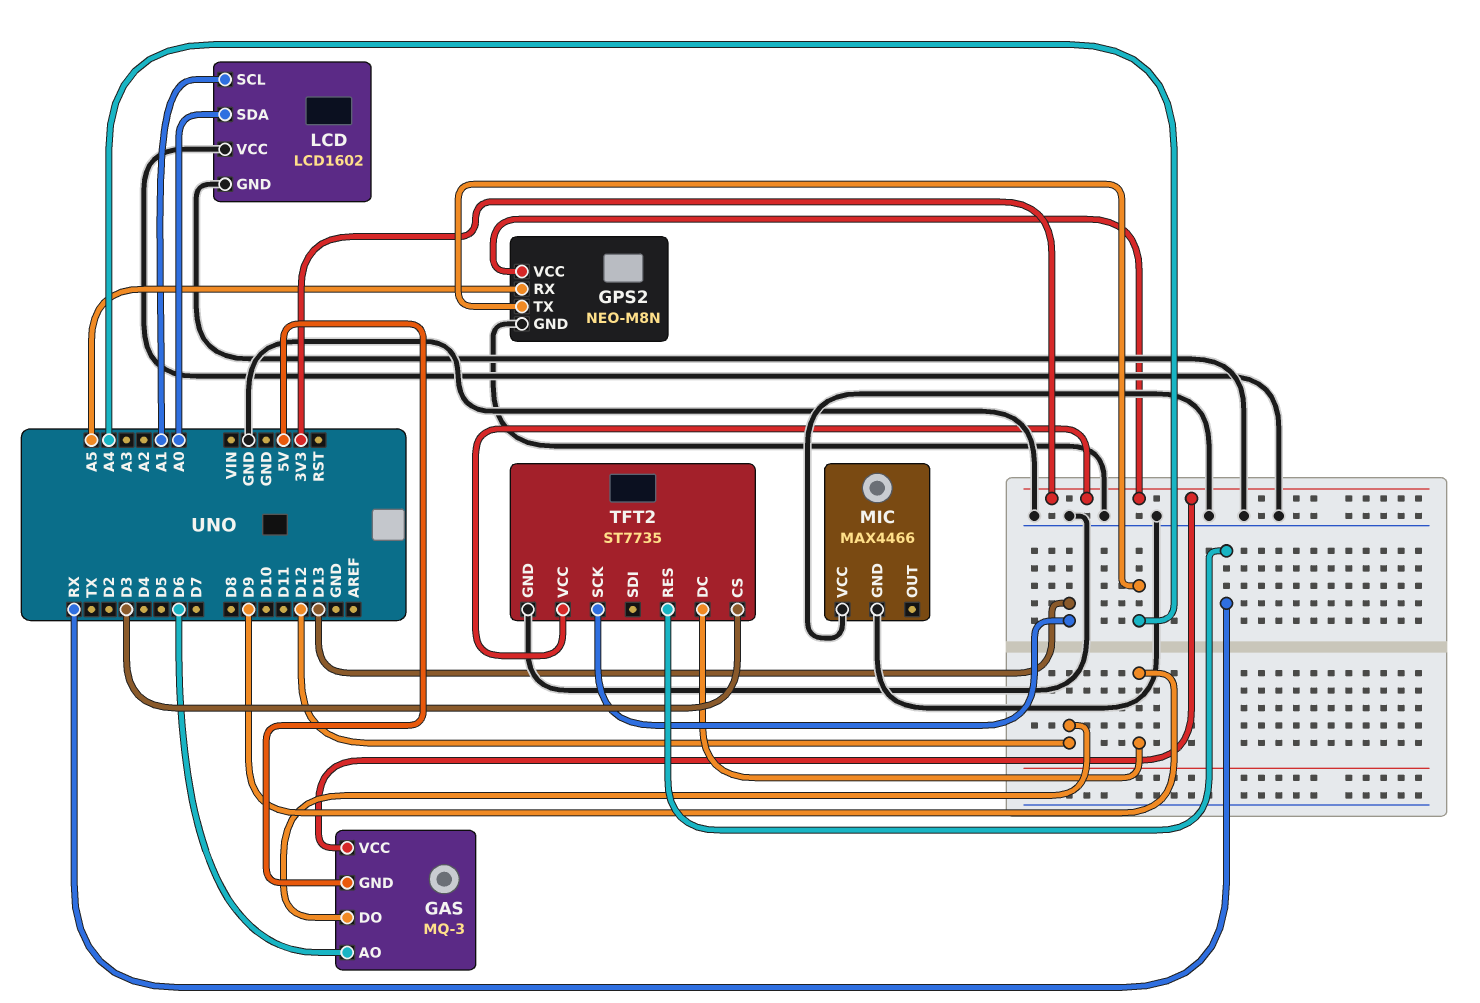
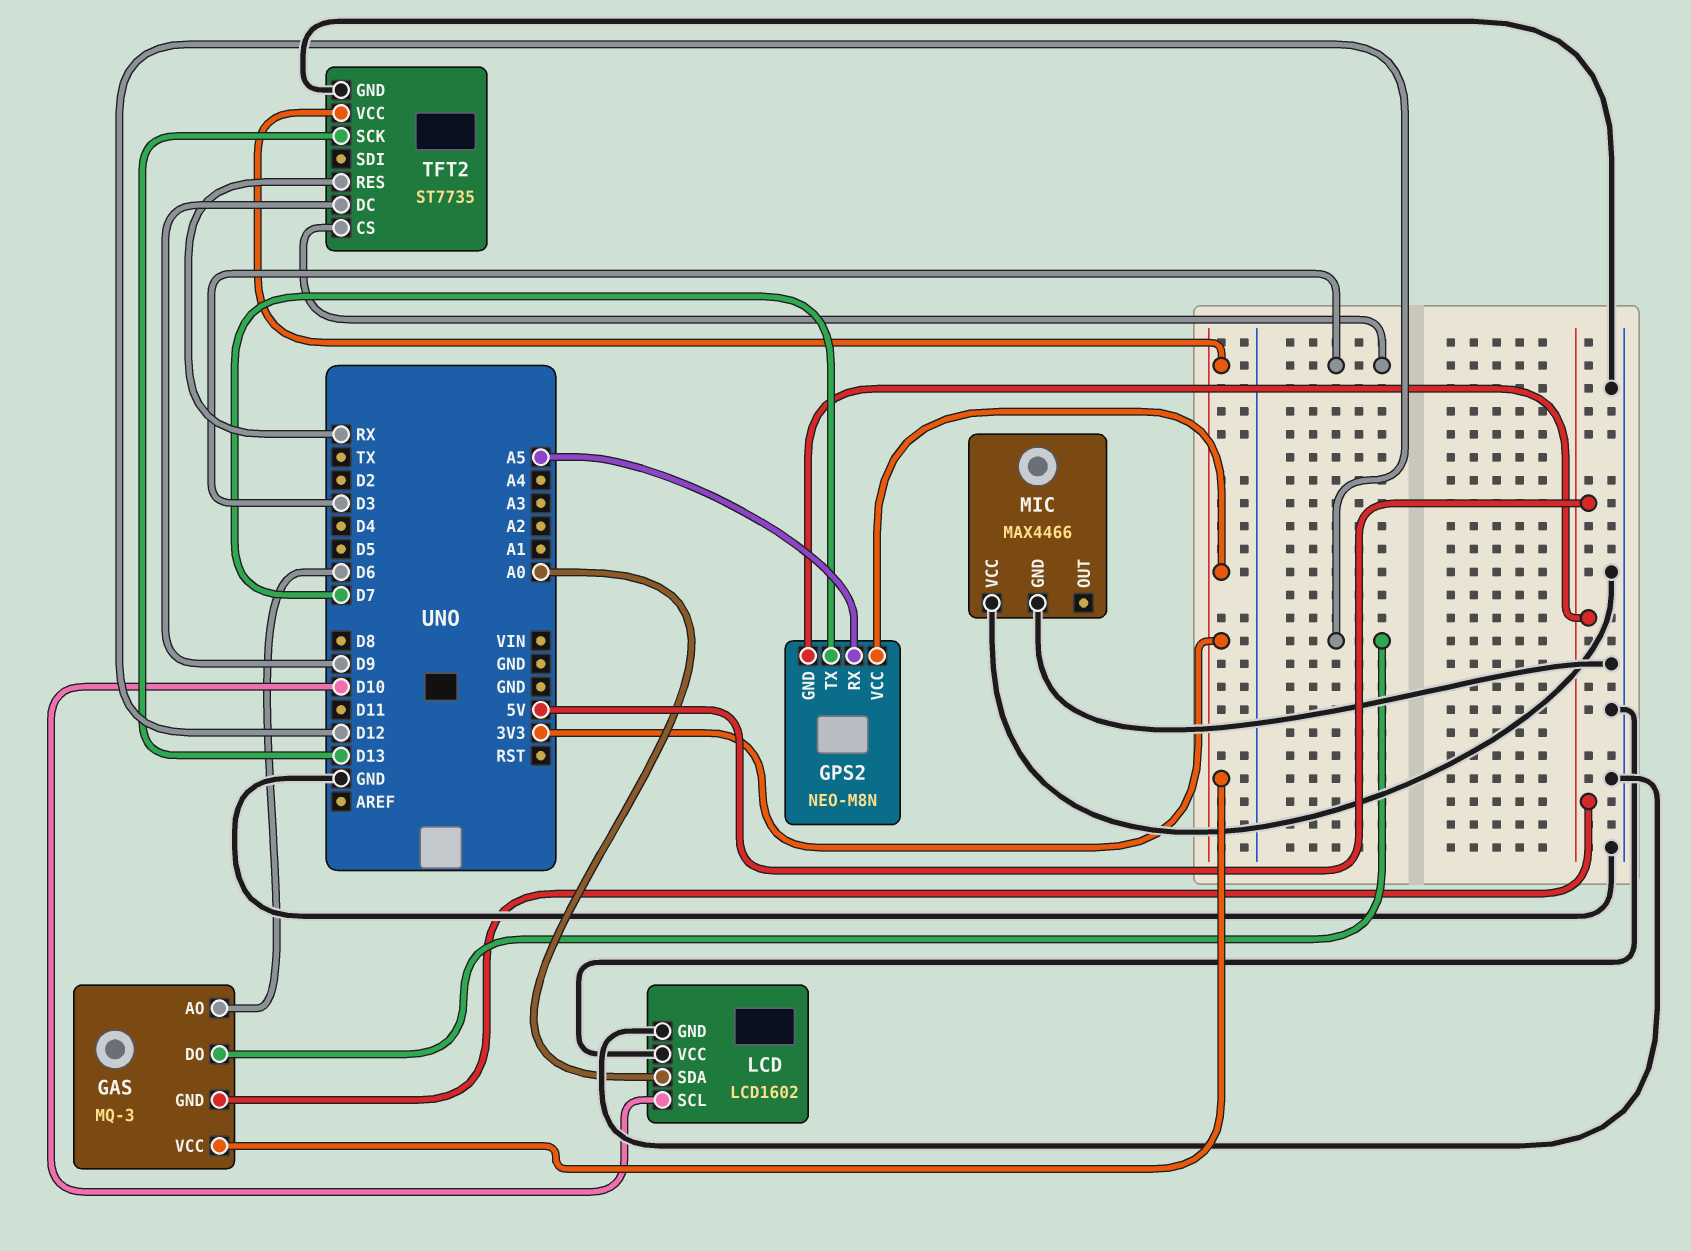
GPS2 pin GND: GND -> 5V
GPS2 pin TX: A4 -> D7
LCD pin SCL: A1 -> D10

